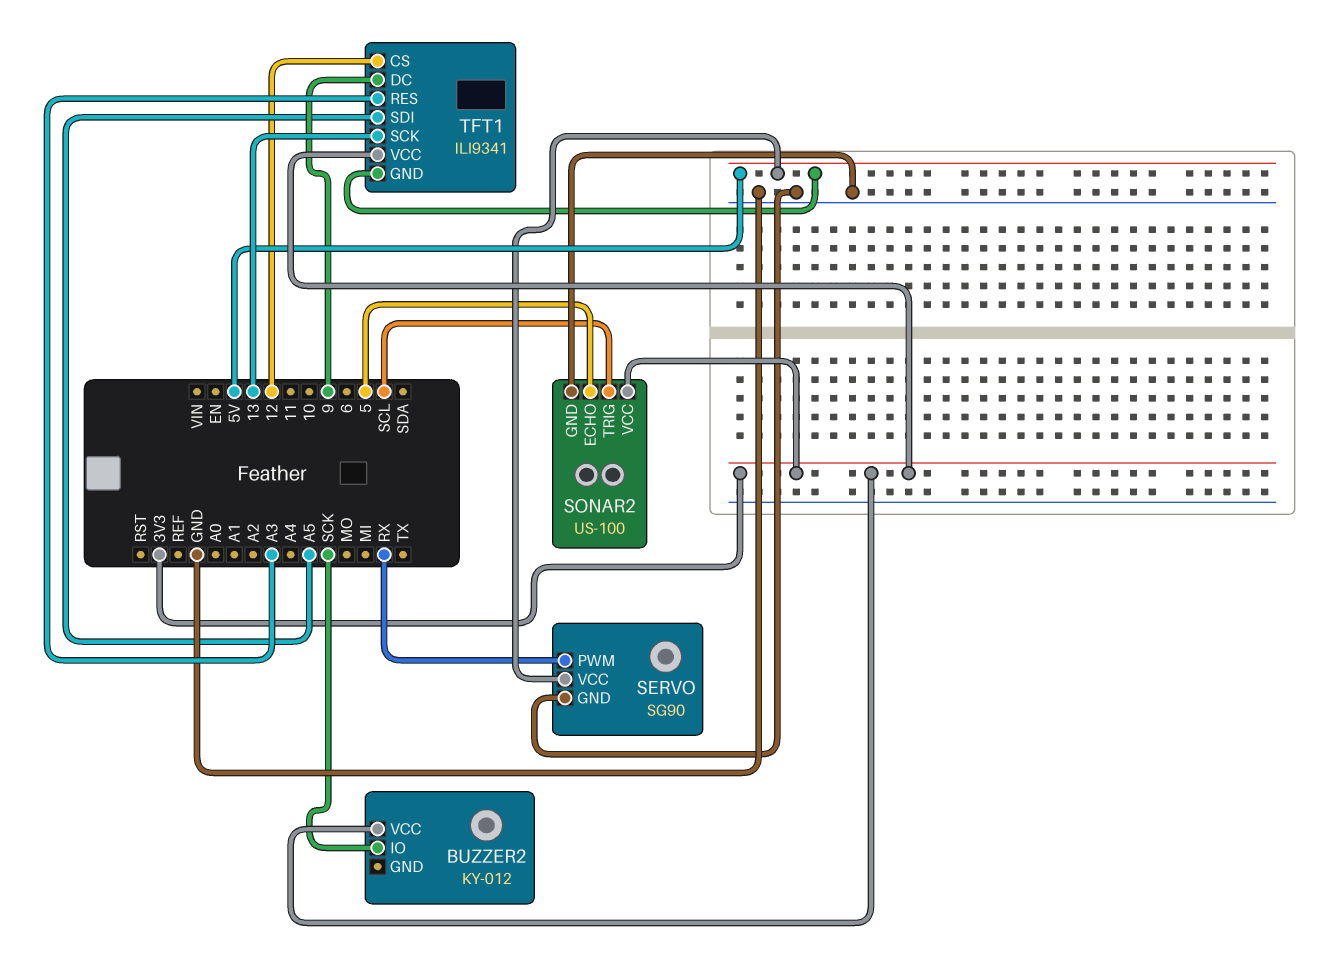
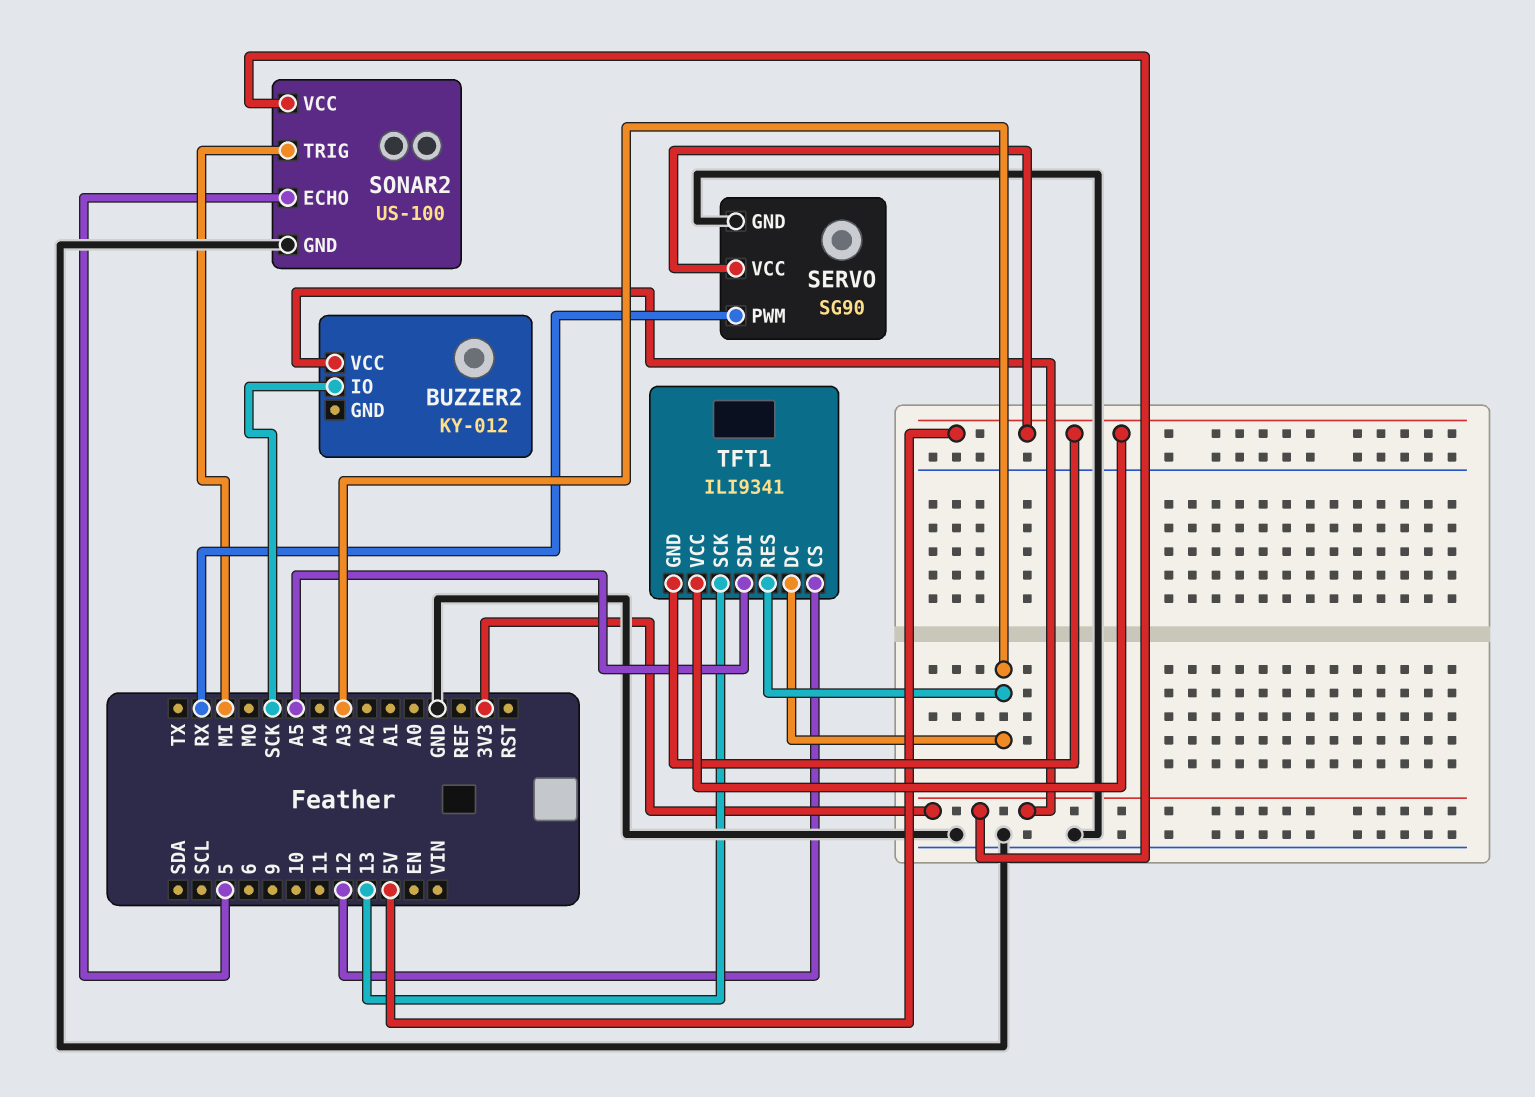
SONAR2 pin TRIG: SCL -> MI
TFT1 pin DC: 9 -> A3
TFT1 pin VCC: 3V3 -> 5V

